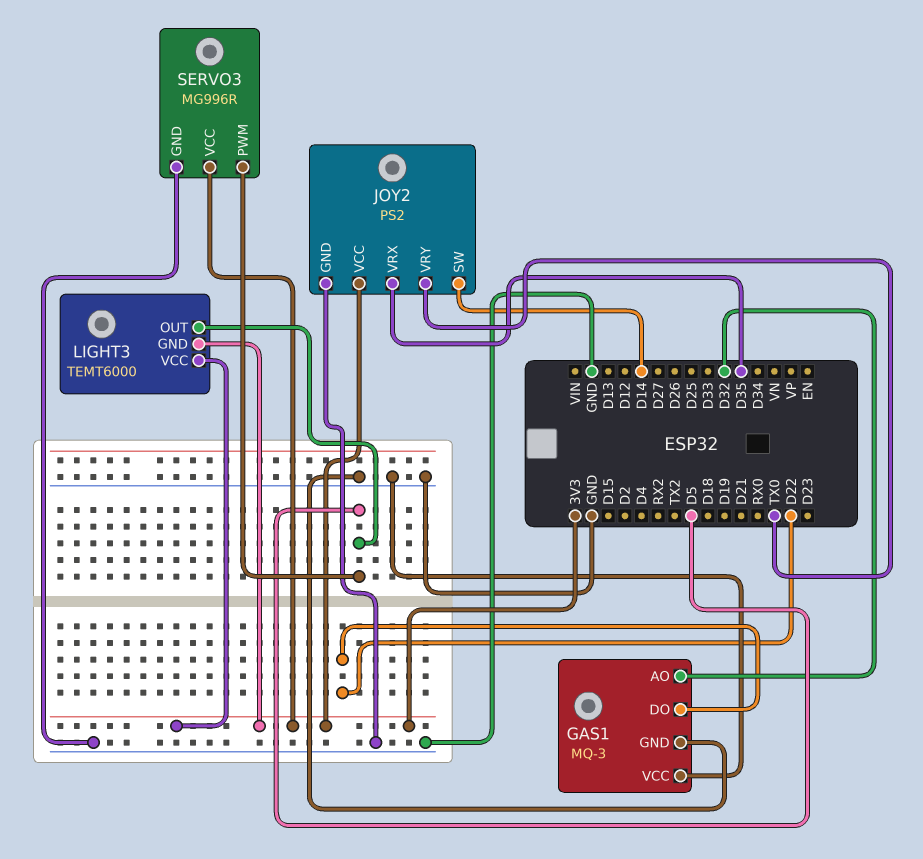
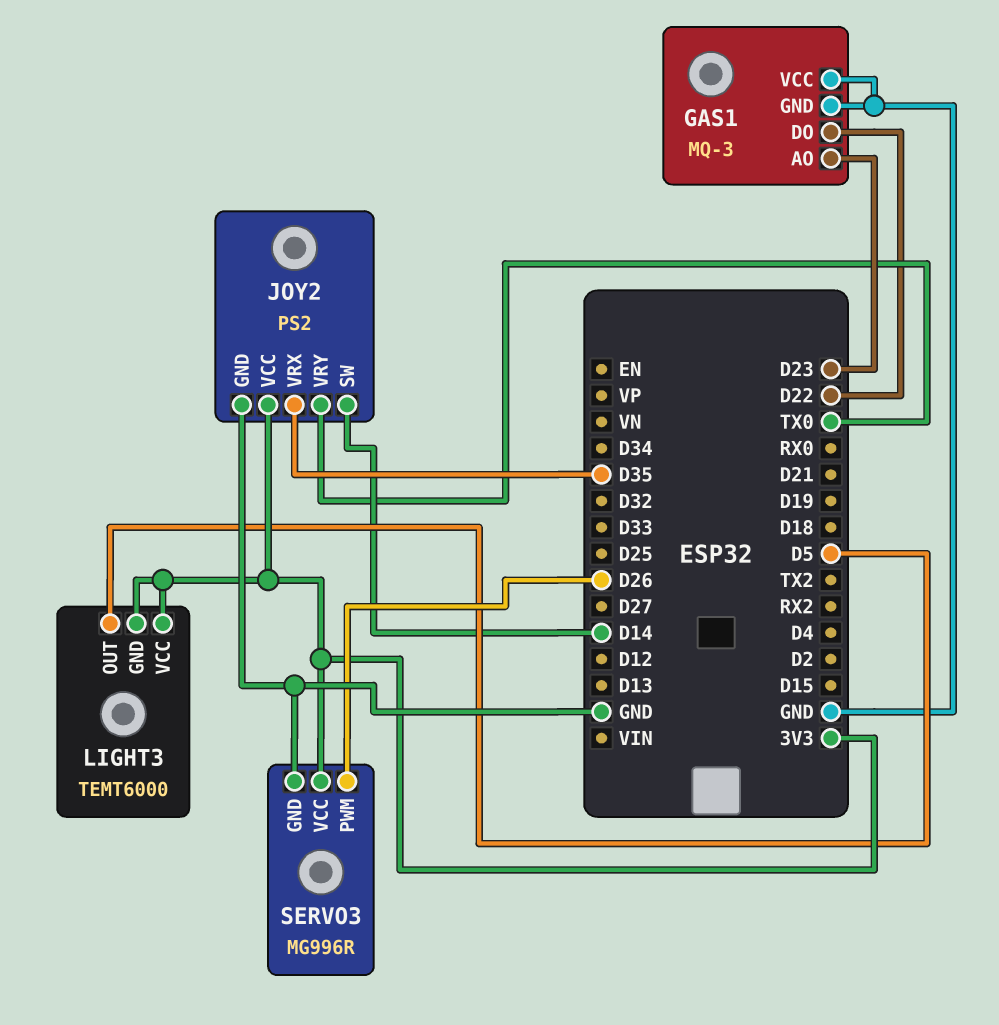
GAS1 pin AO: D32 -> D23
SERVO3 pin PWM: D5 -> D26

